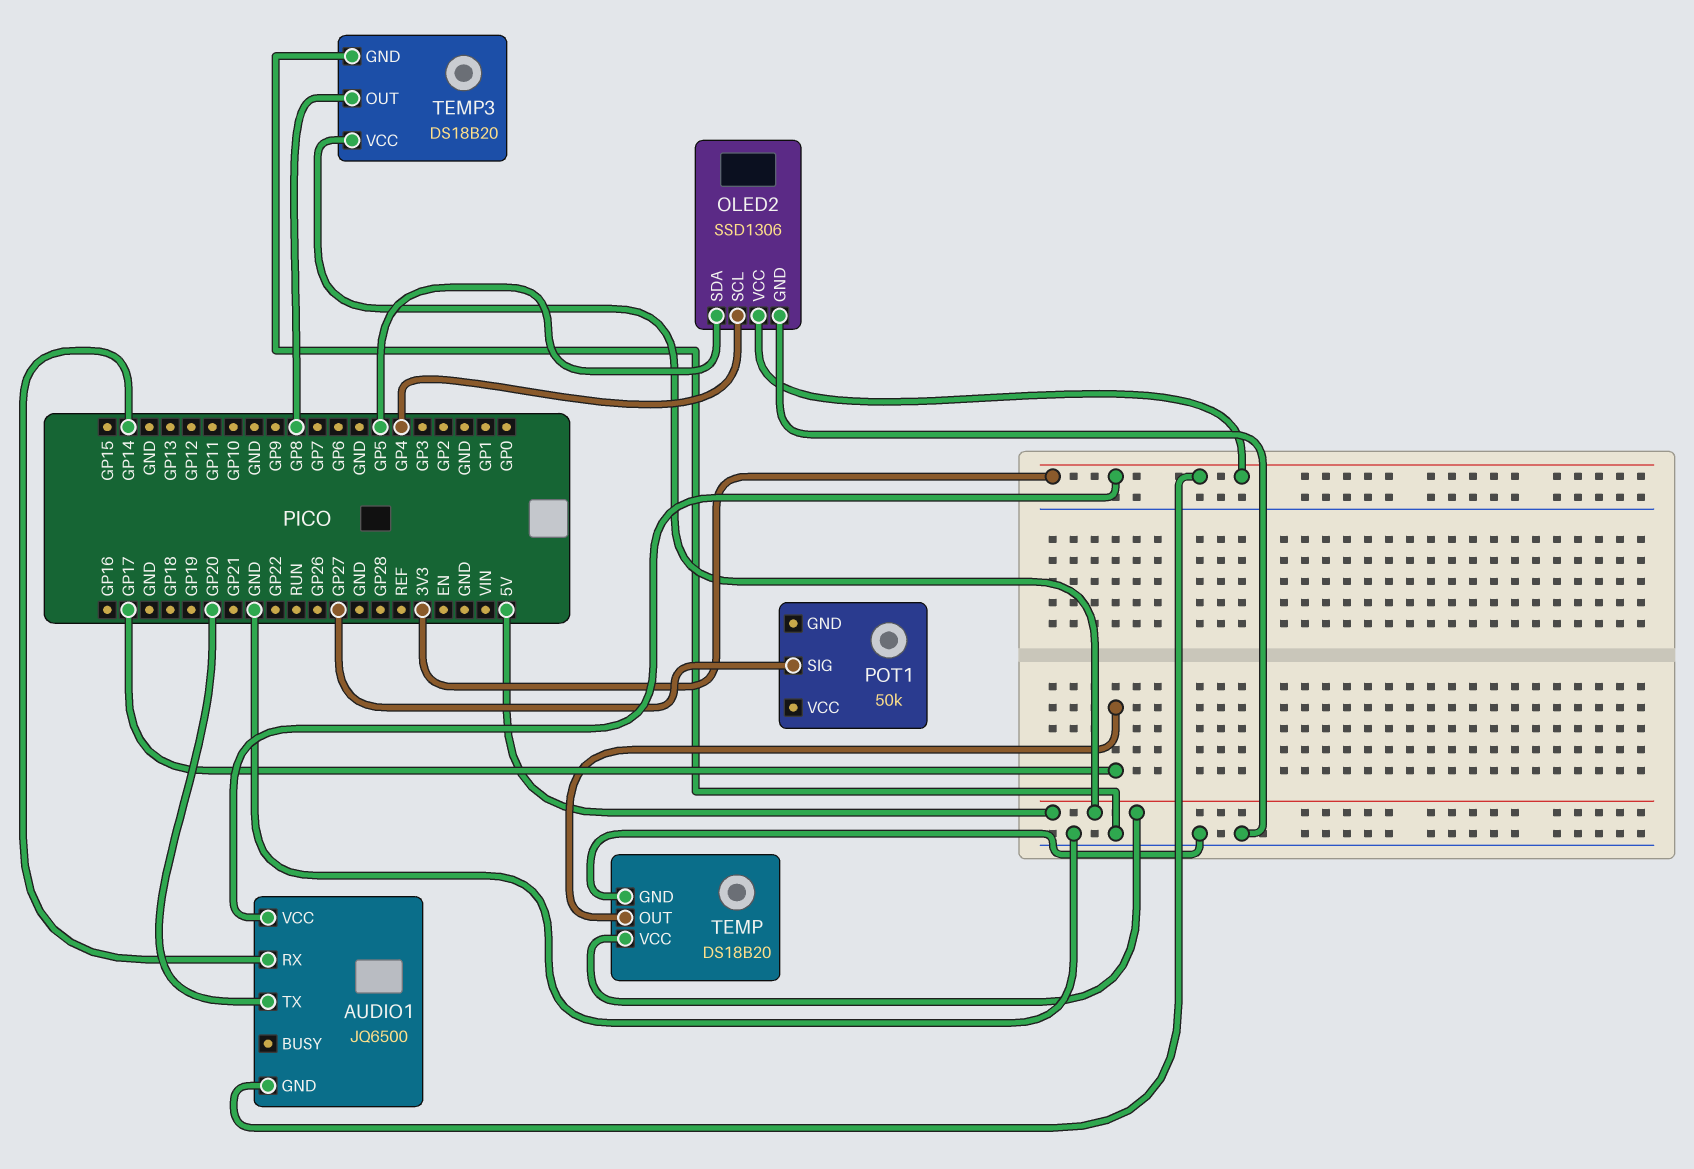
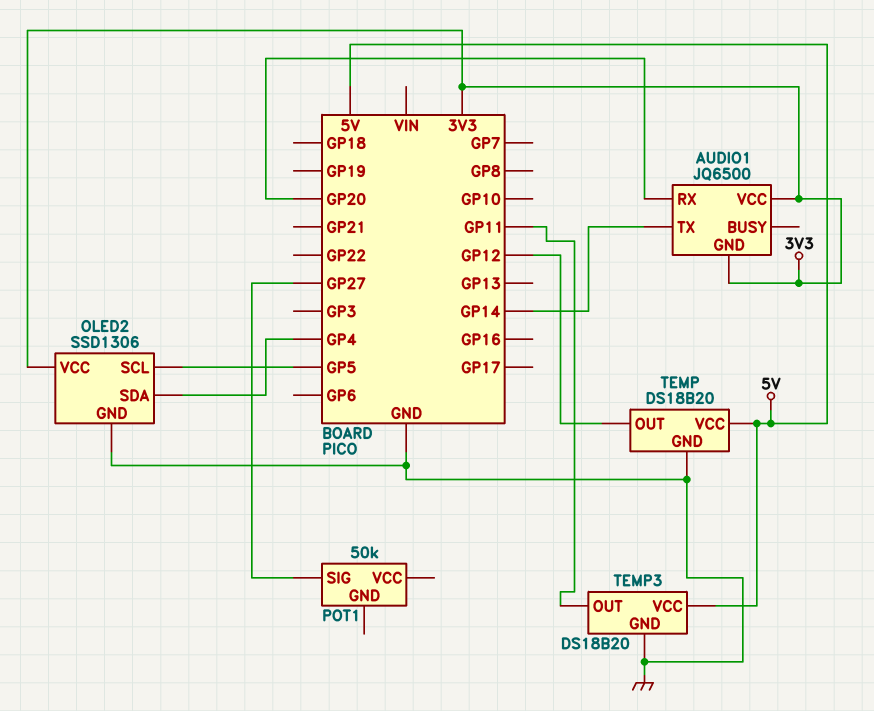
AUDIO1 pin RX: GP14 -> GP20
AUDIO1 pin TX: GP20 -> GP14
OLED2 pin SCL: GP4 -> GP5
OLED2 pin SDA: GP5 -> GP4
TEMP pin OUT: GP17 -> GP12
TEMP3 pin OUT: GP8 -> GP11

